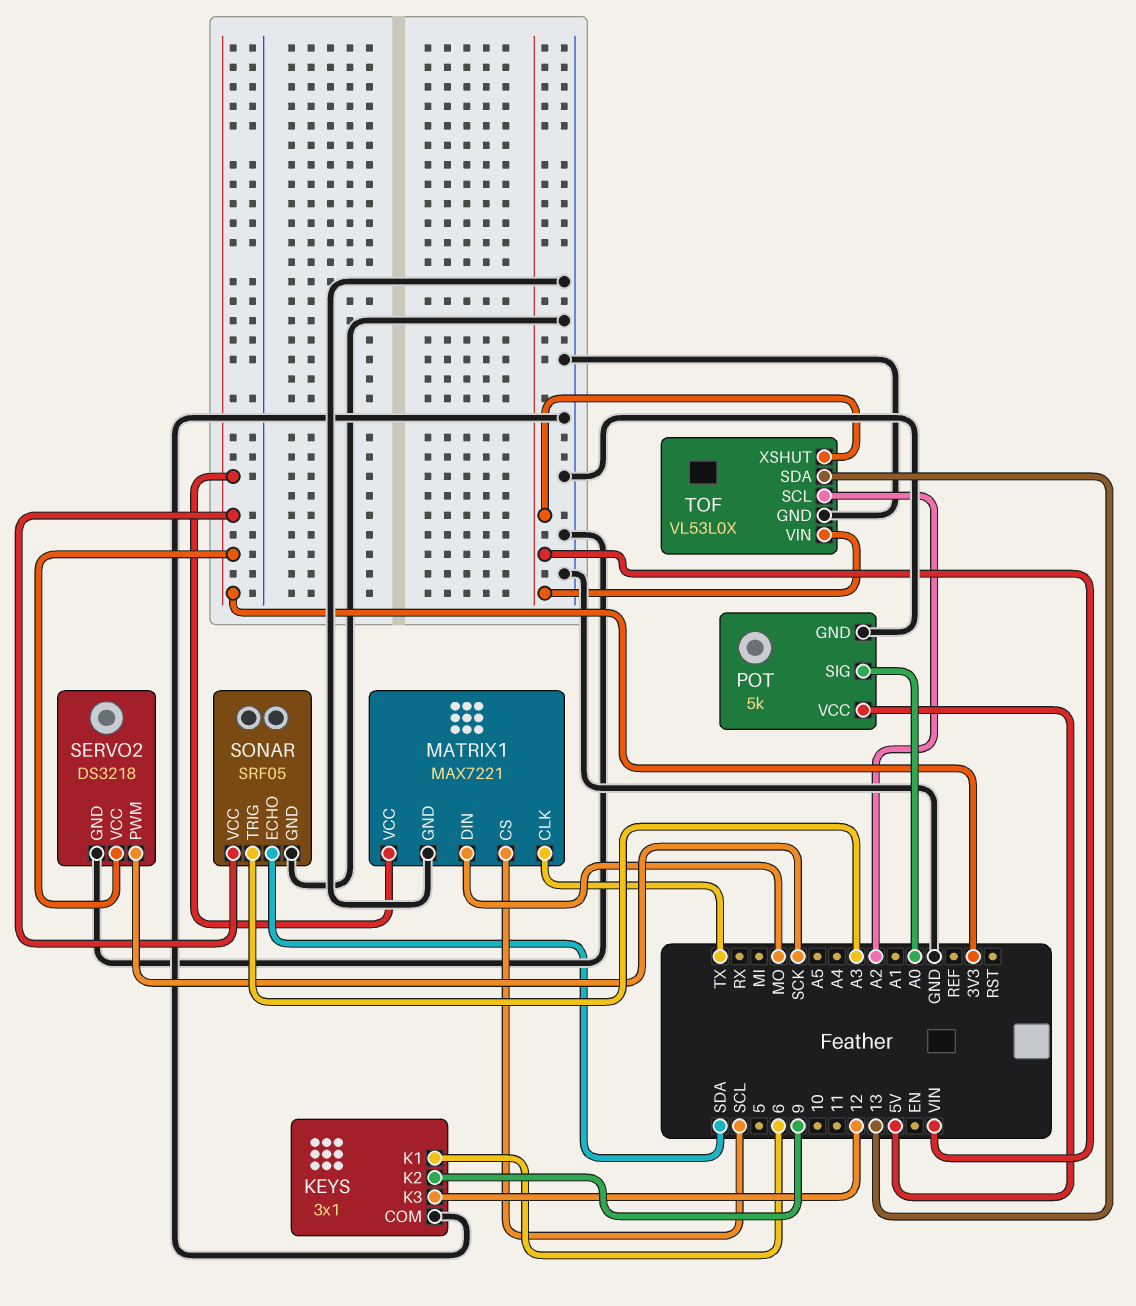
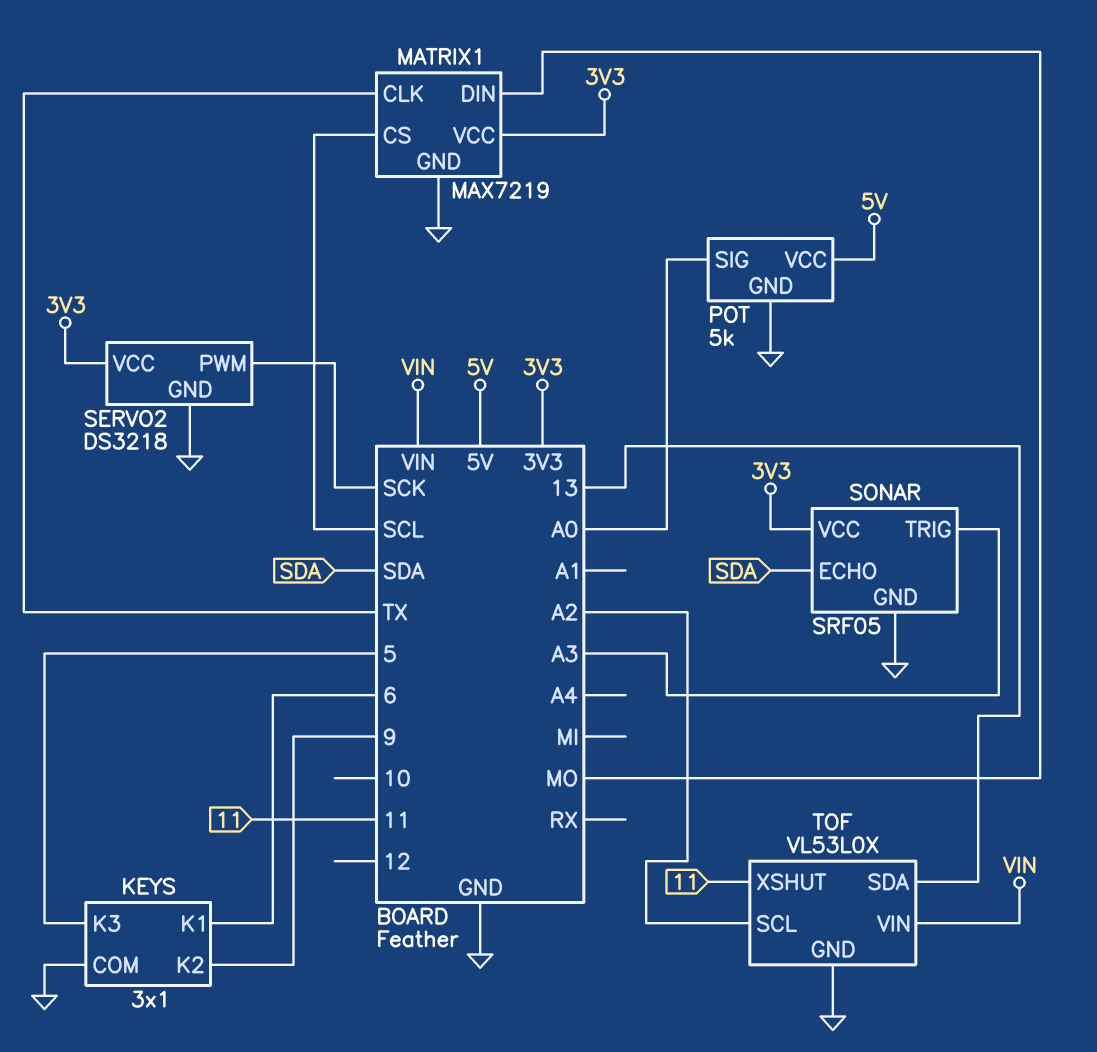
KEYS pin K3: 12 -> 5
MATRIX1: MAX7221 -> MAX7219
TOF pin XSHUT: VIN -> 11

